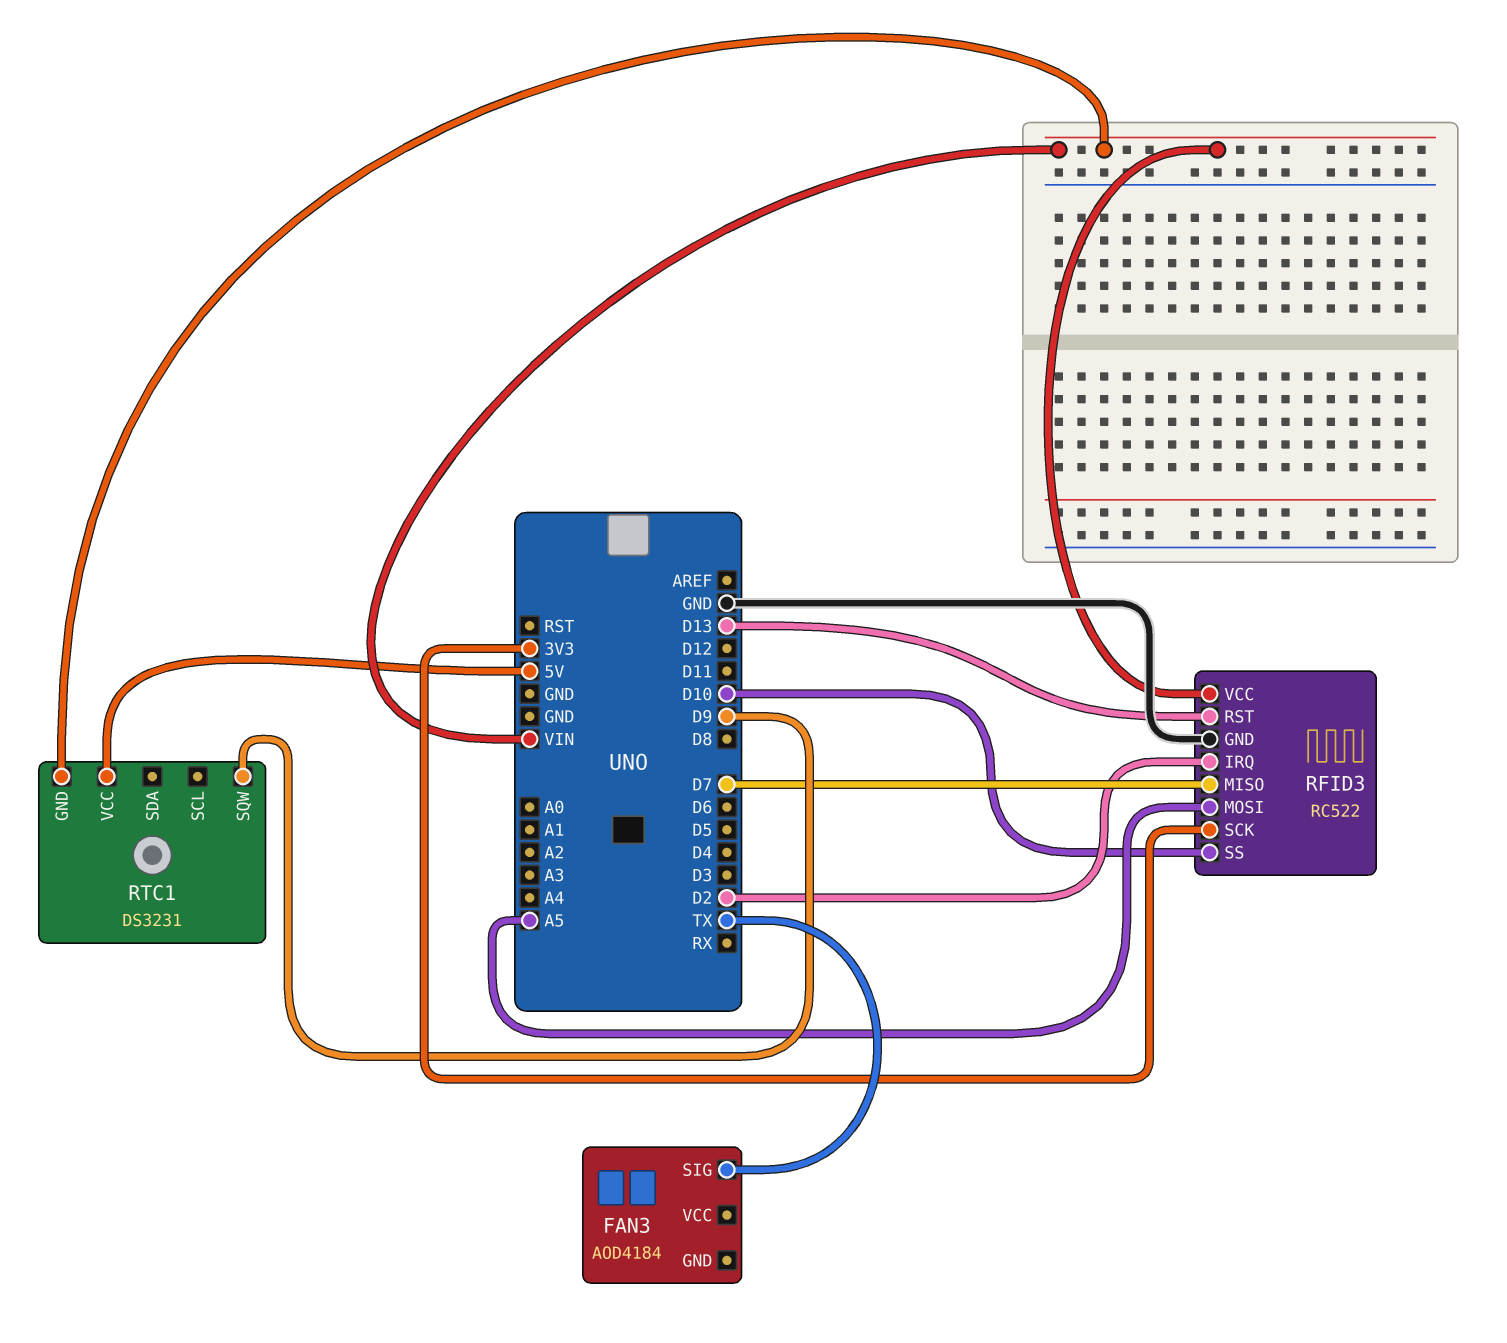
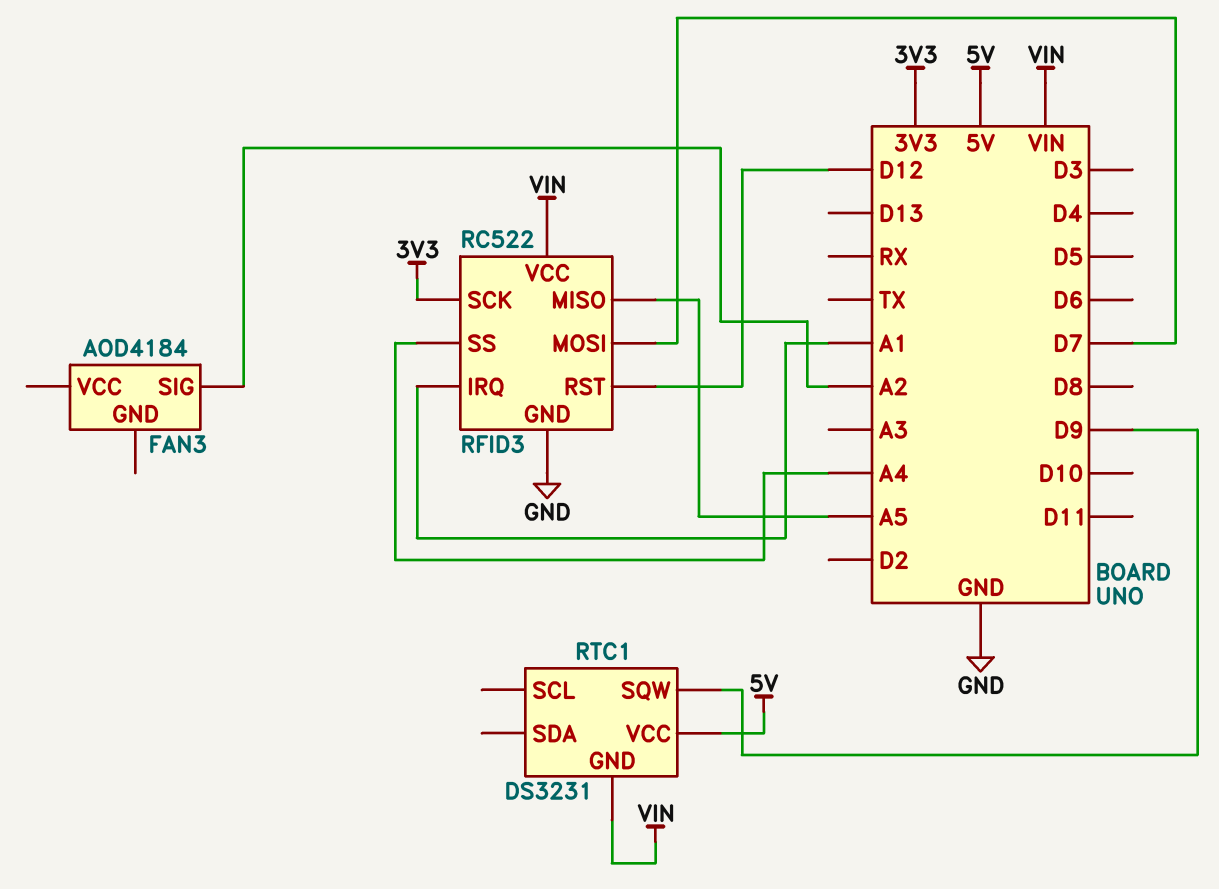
FAN3 pin SIG: TX -> A2
RFID3 pin IRQ: D2 -> A1
RFID3 pin MISO: D7 -> A5
RFID3 pin MOSI: A5 -> D7
RFID3 pin RST: D13 -> D12
RFID3 pin SS: D10 -> A4

